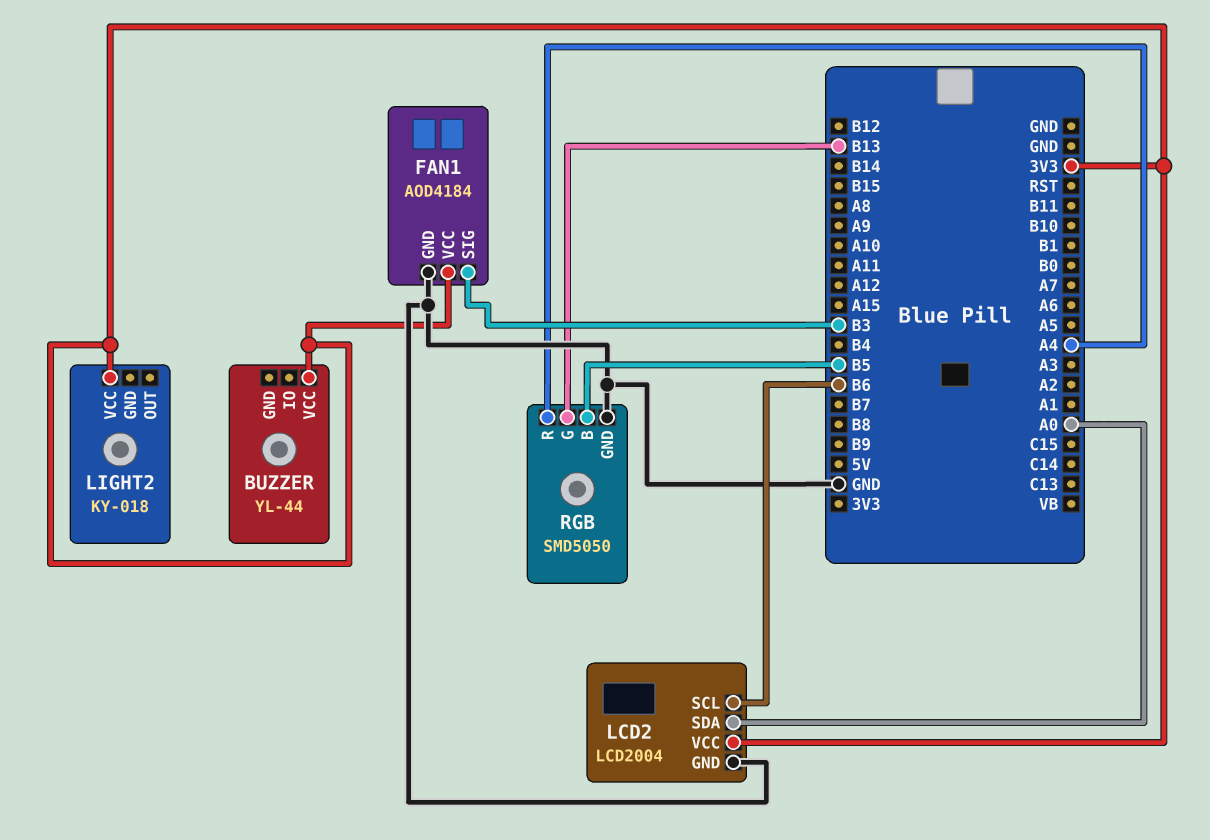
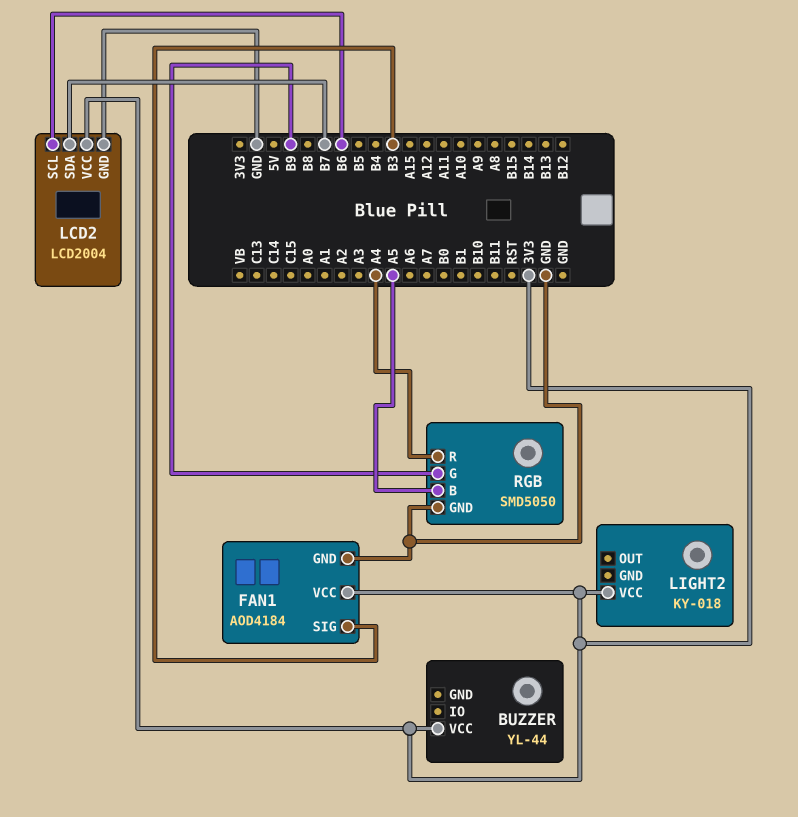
LCD2 pin SDA: A0 -> B7
RGB pin B: B5 -> A5
RGB pin G: B13 -> B9

